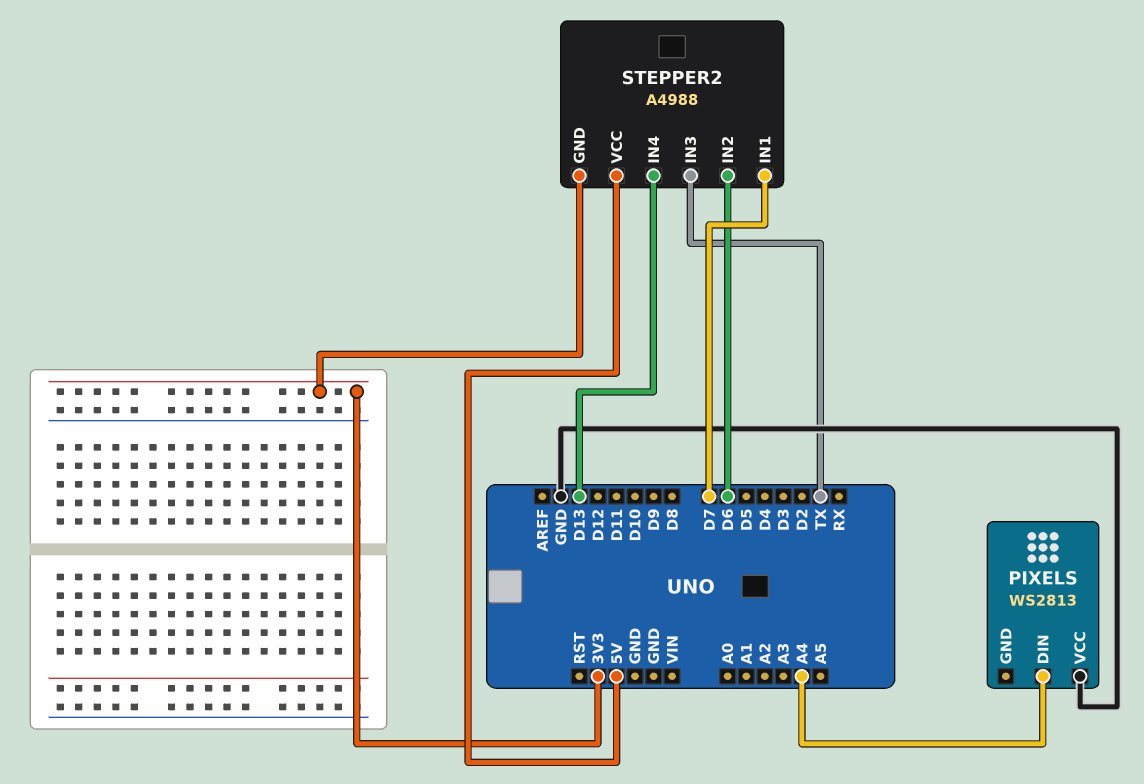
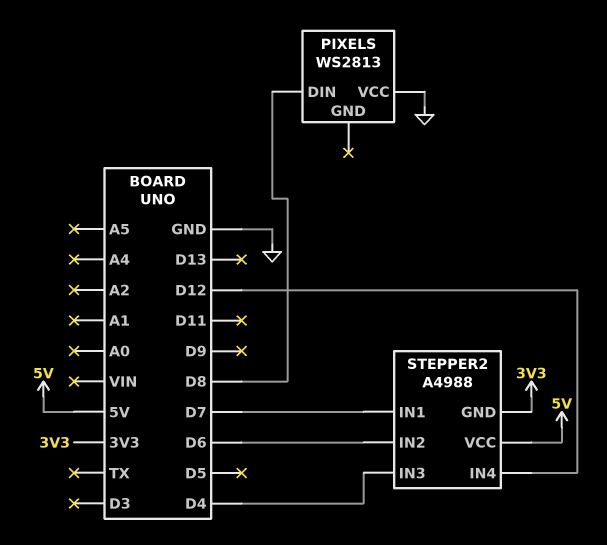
PIXELS pin DIN: A4 -> D8
STEPPER2 pin IN3: TX -> D4
STEPPER2 pin IN4: D13 -> D12

